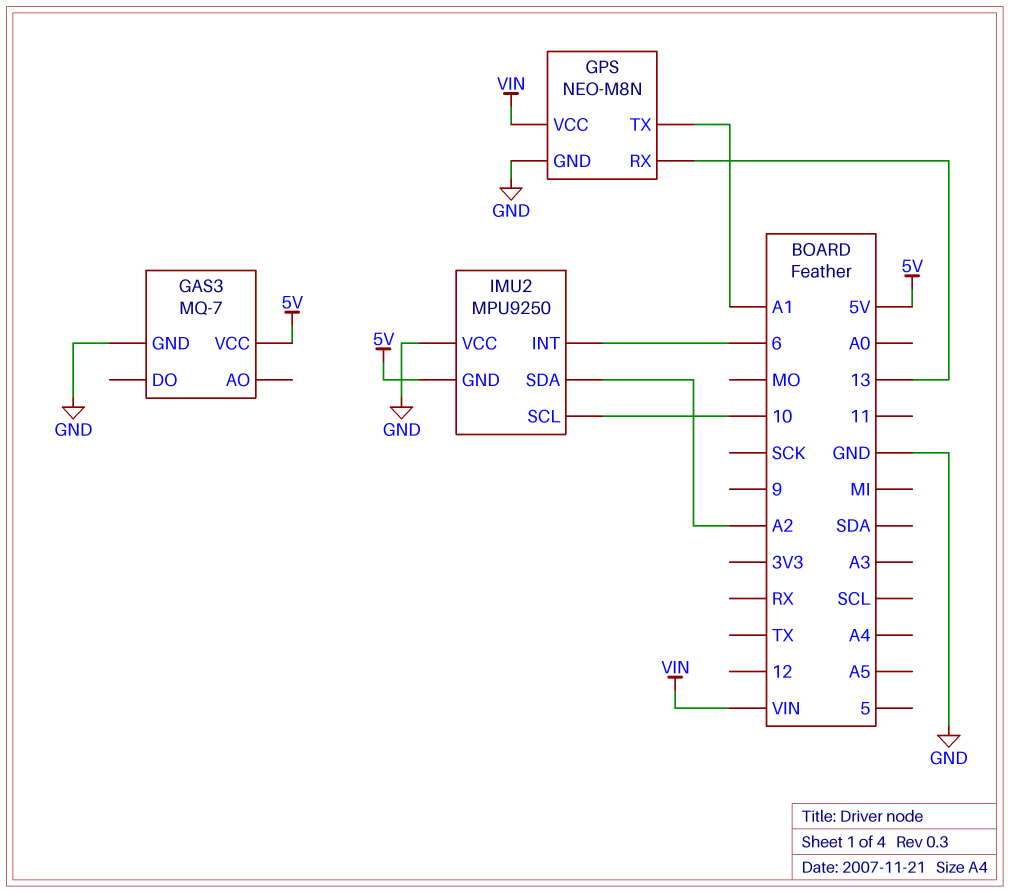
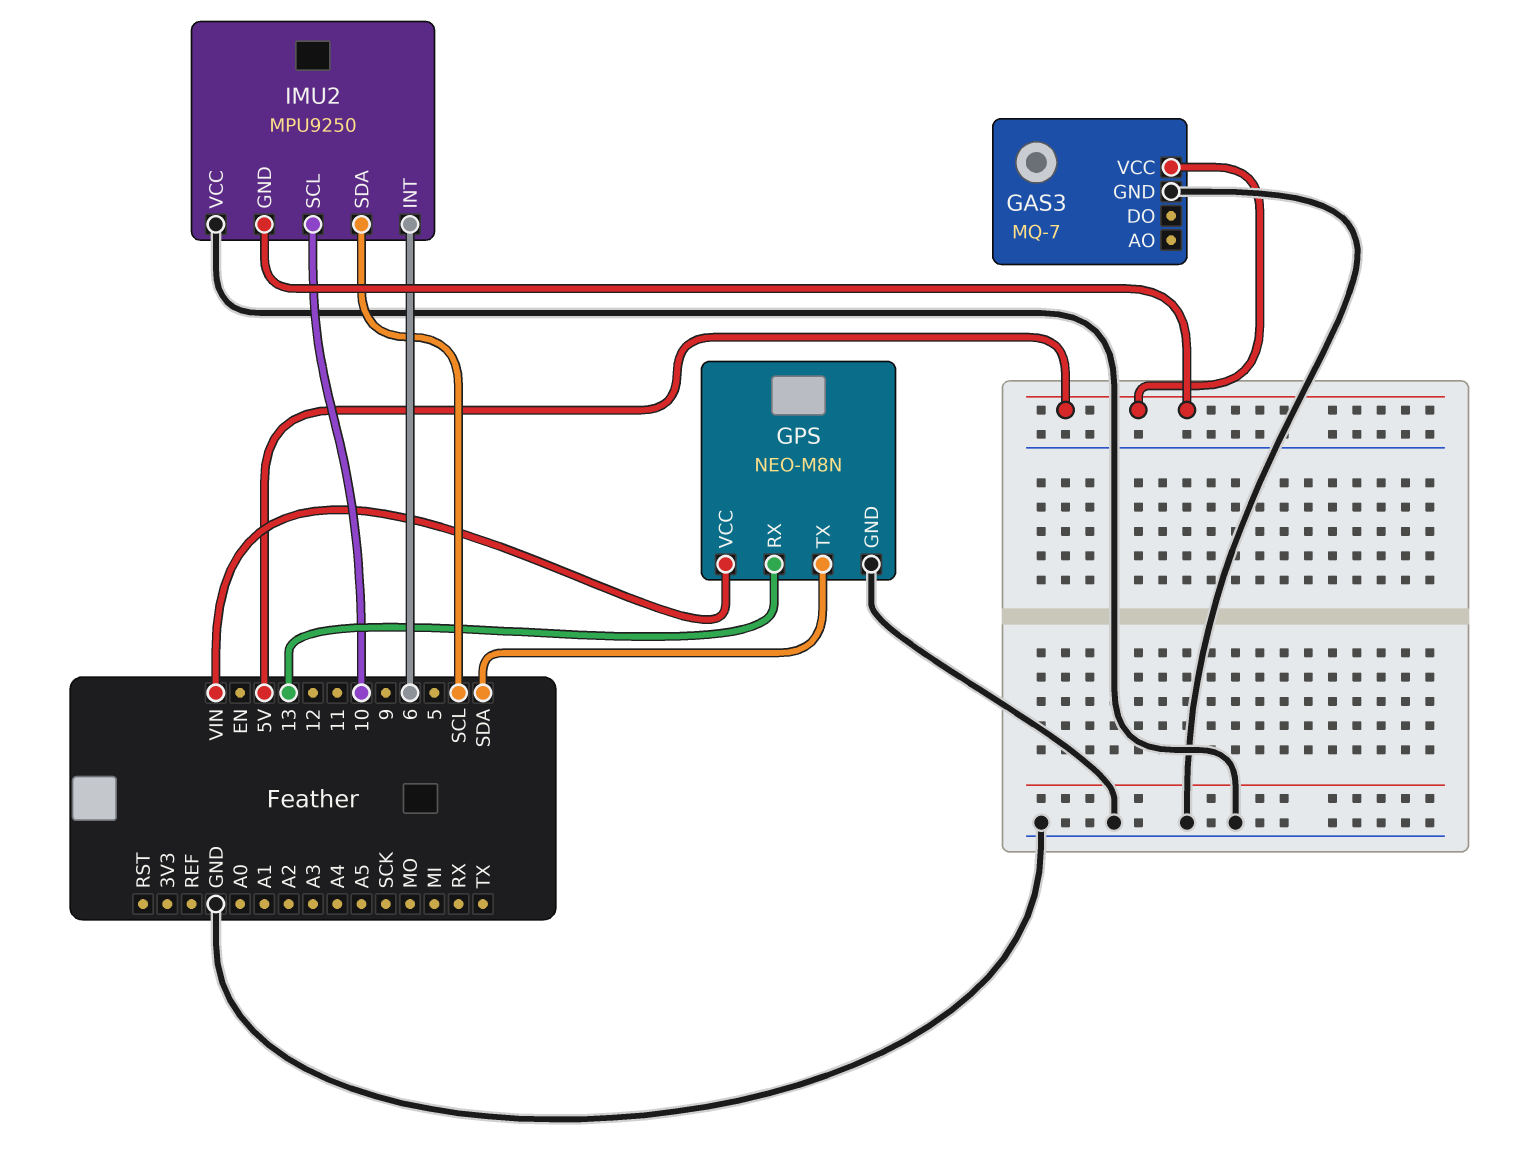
GPS pin TX: A1 -> SDA
IMU2 pin SDA: A2 -> SCL

